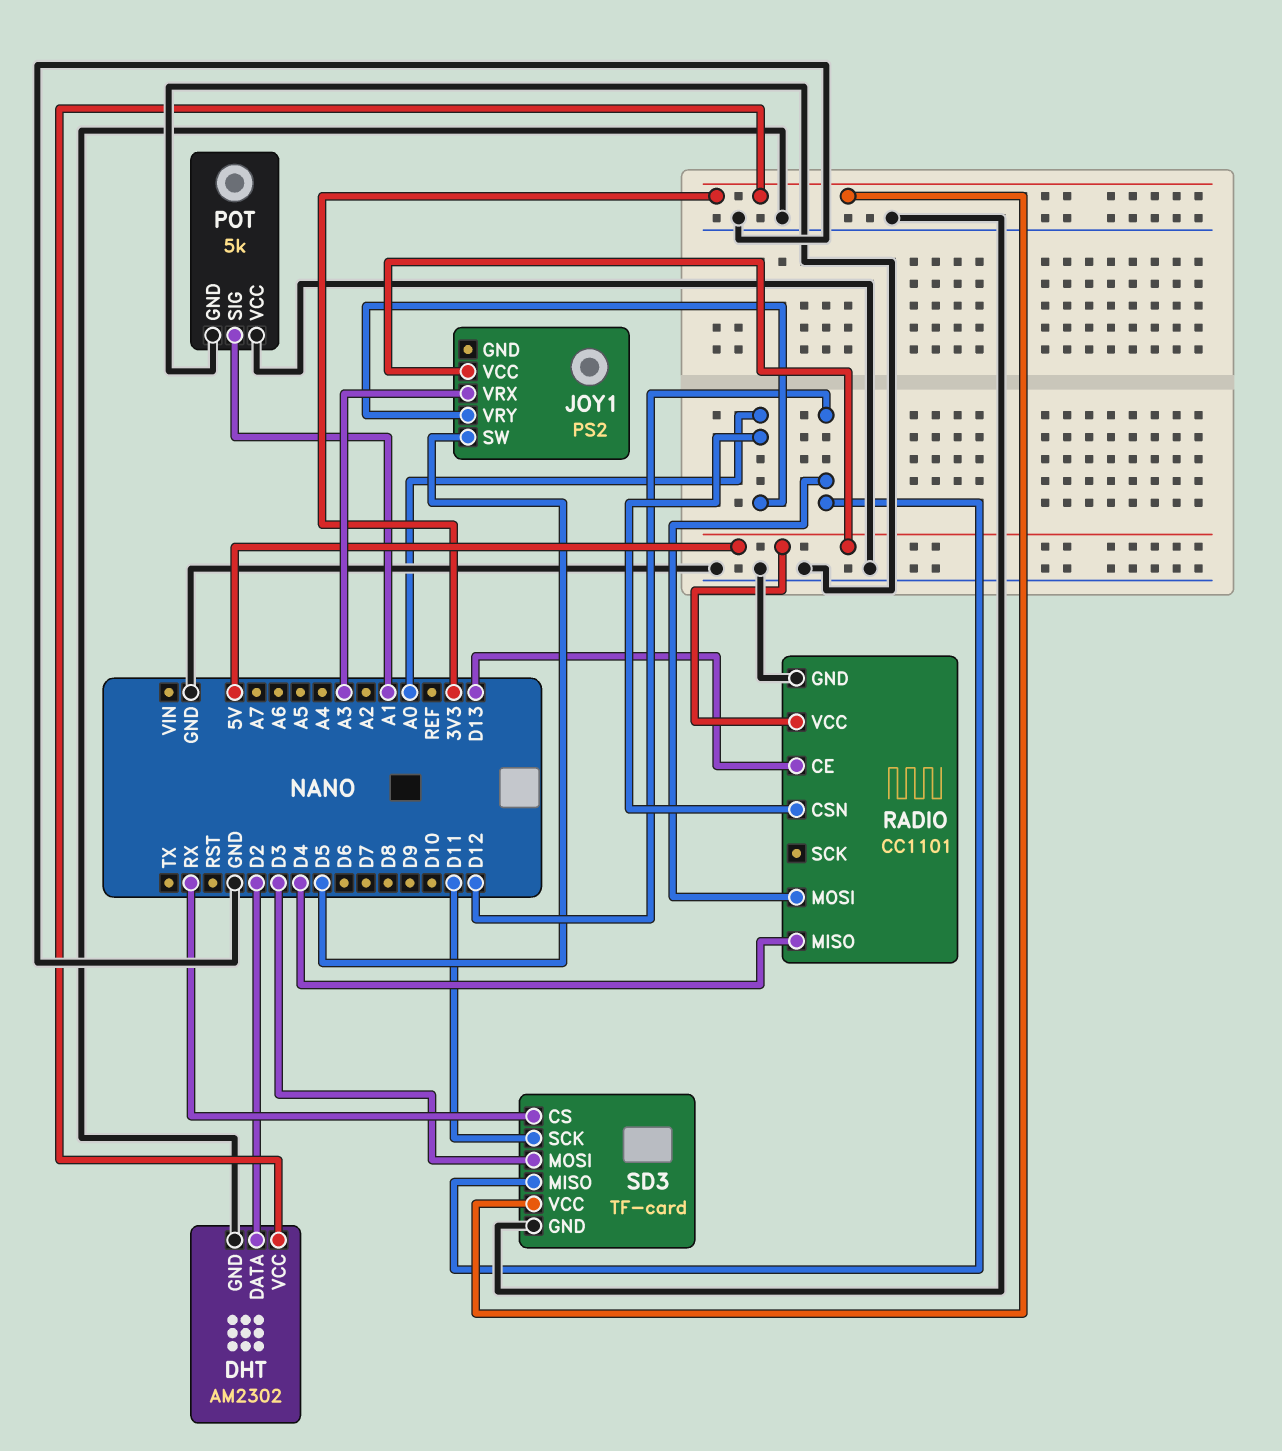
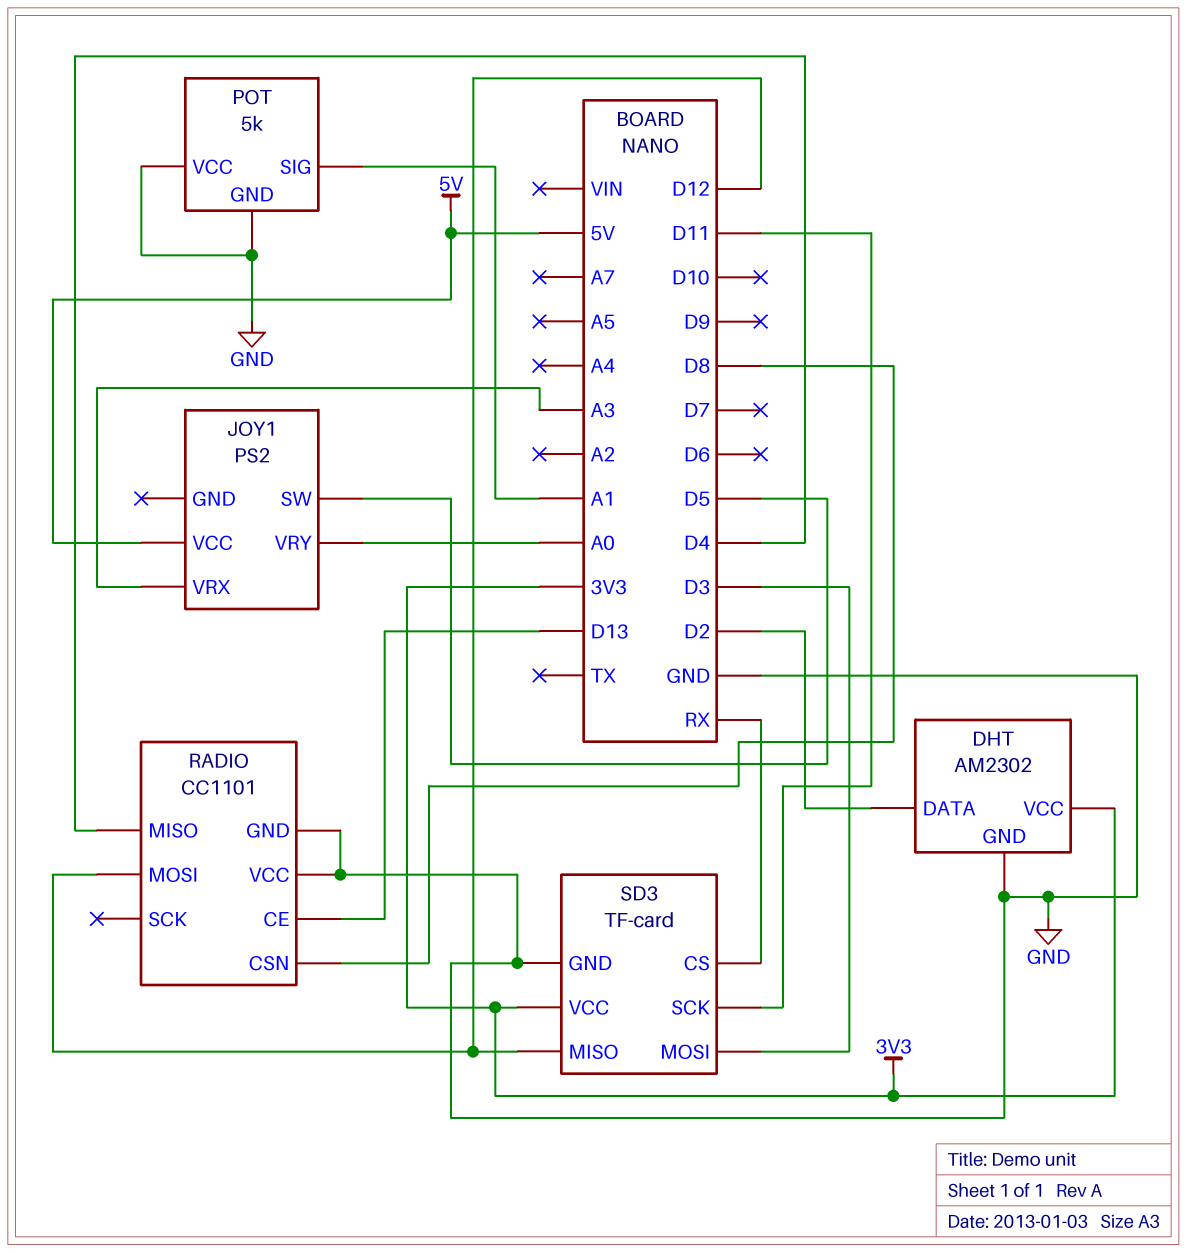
RADIO pin CSN: A0 -> D8
RADIO pin VCC: 5V -> GND

